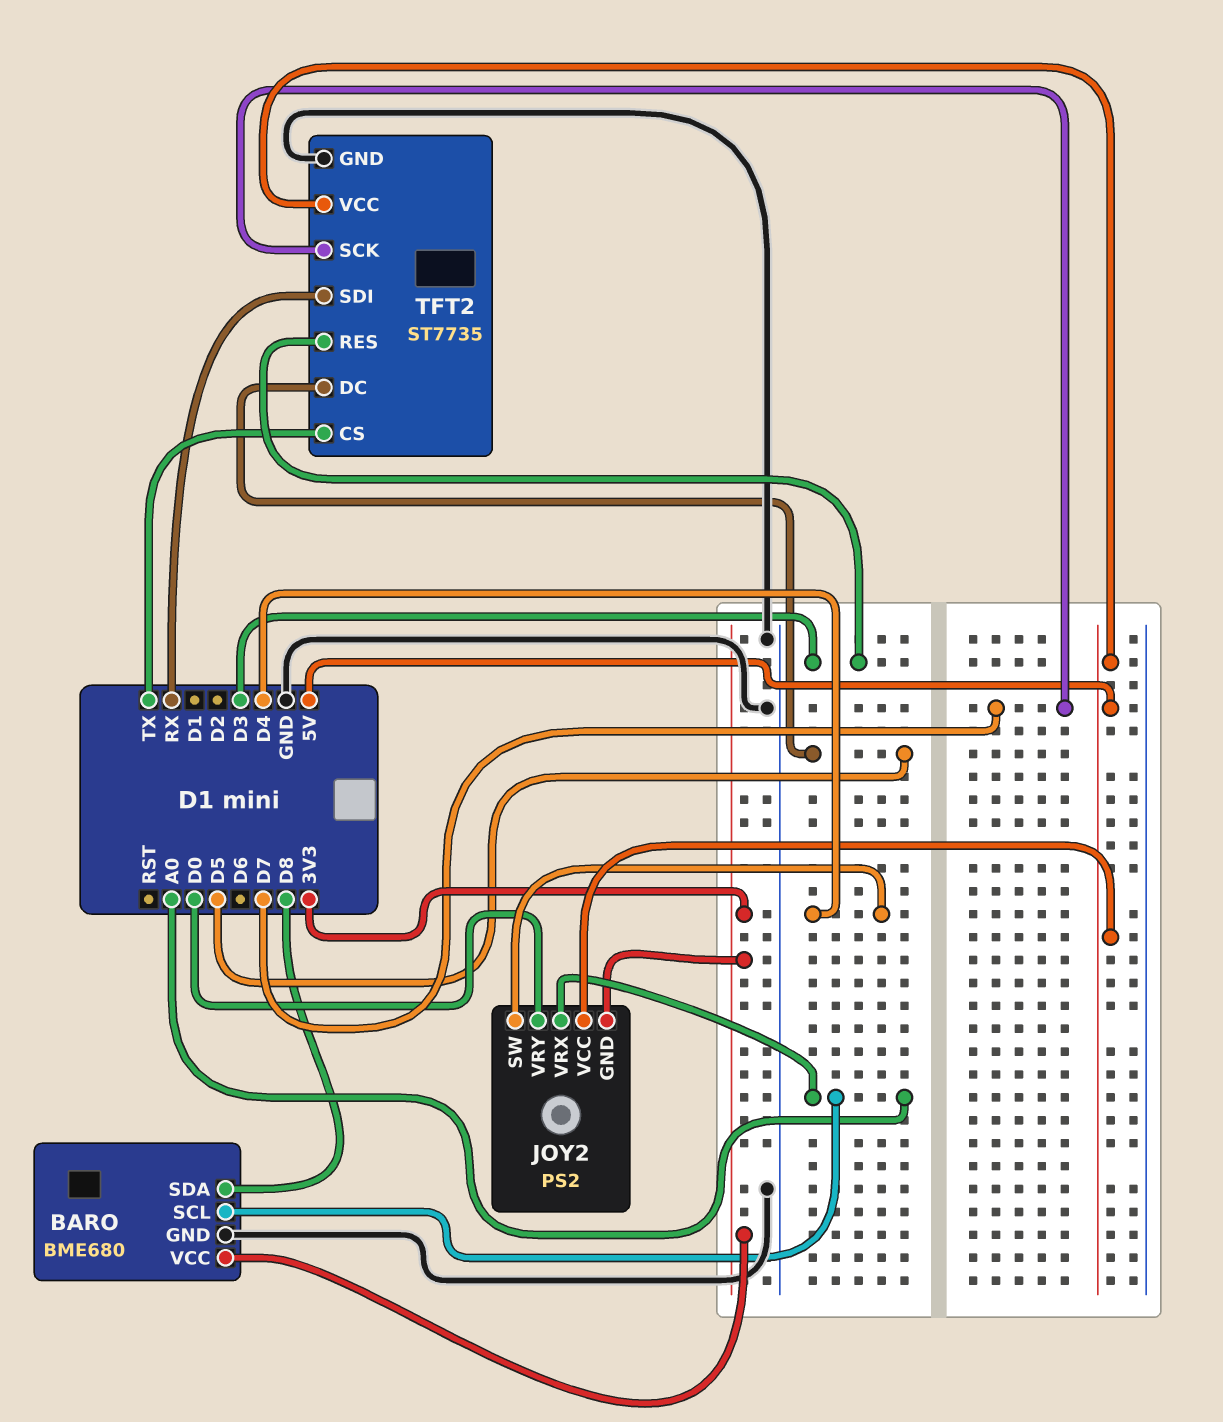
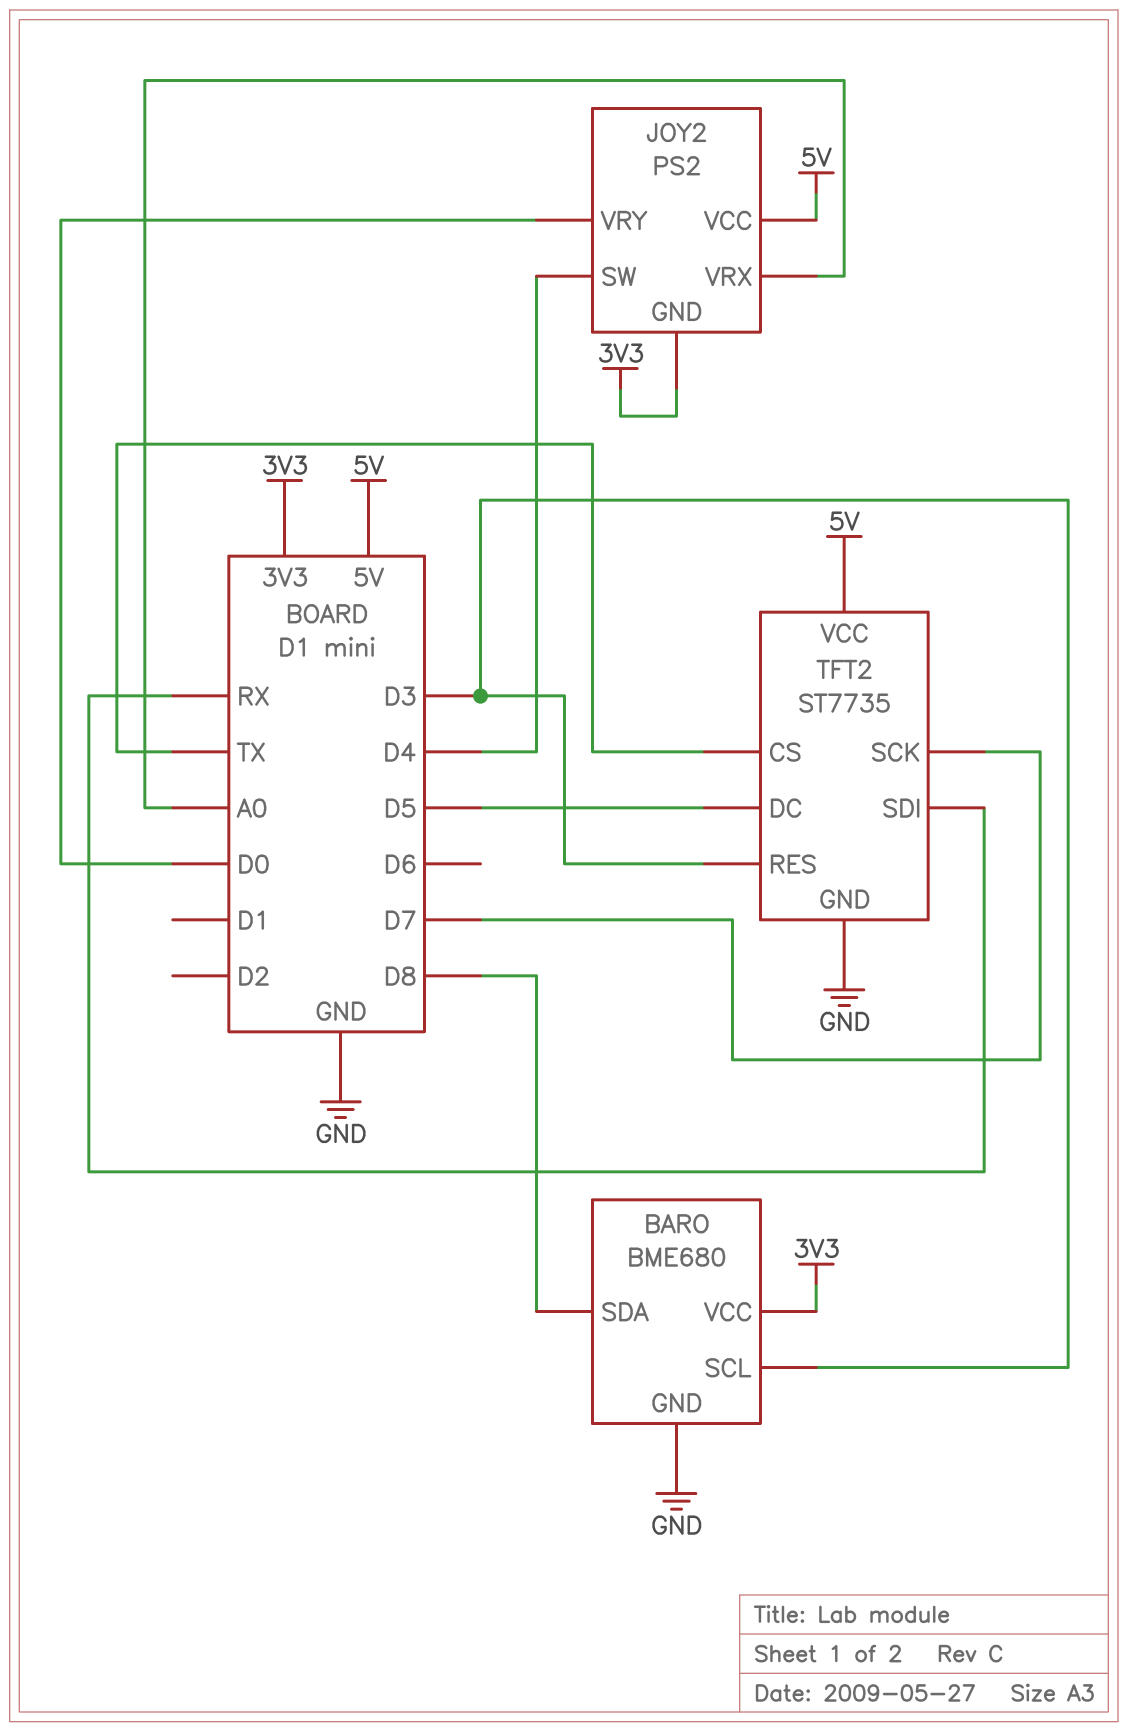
BARO pin SCL: A0 -> D3

